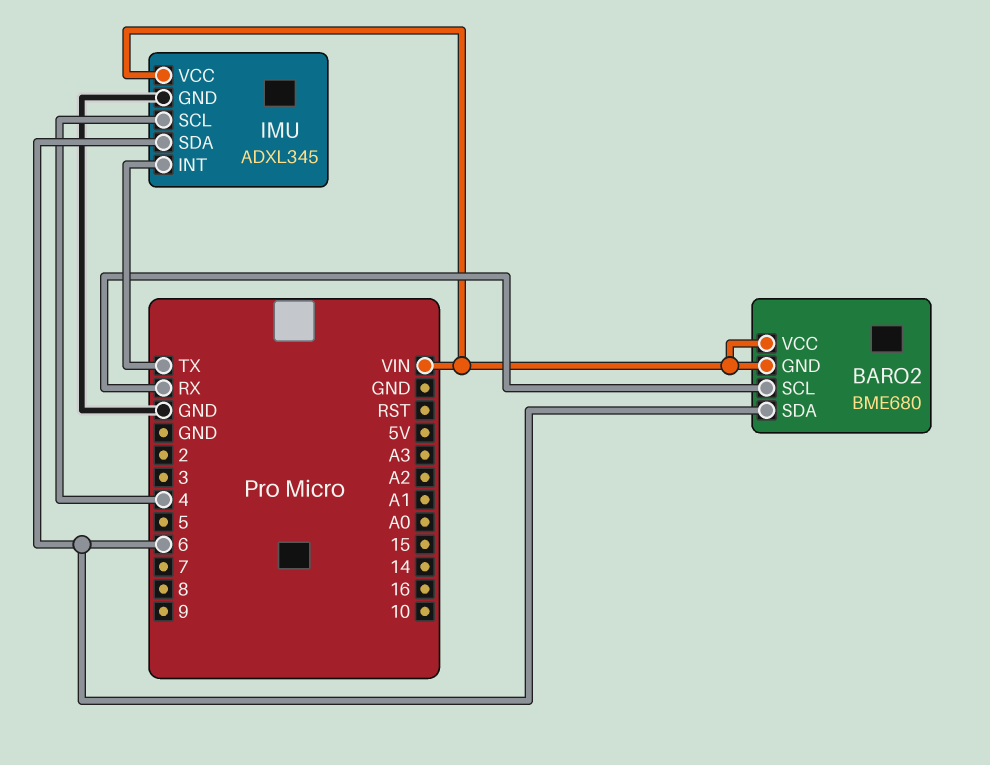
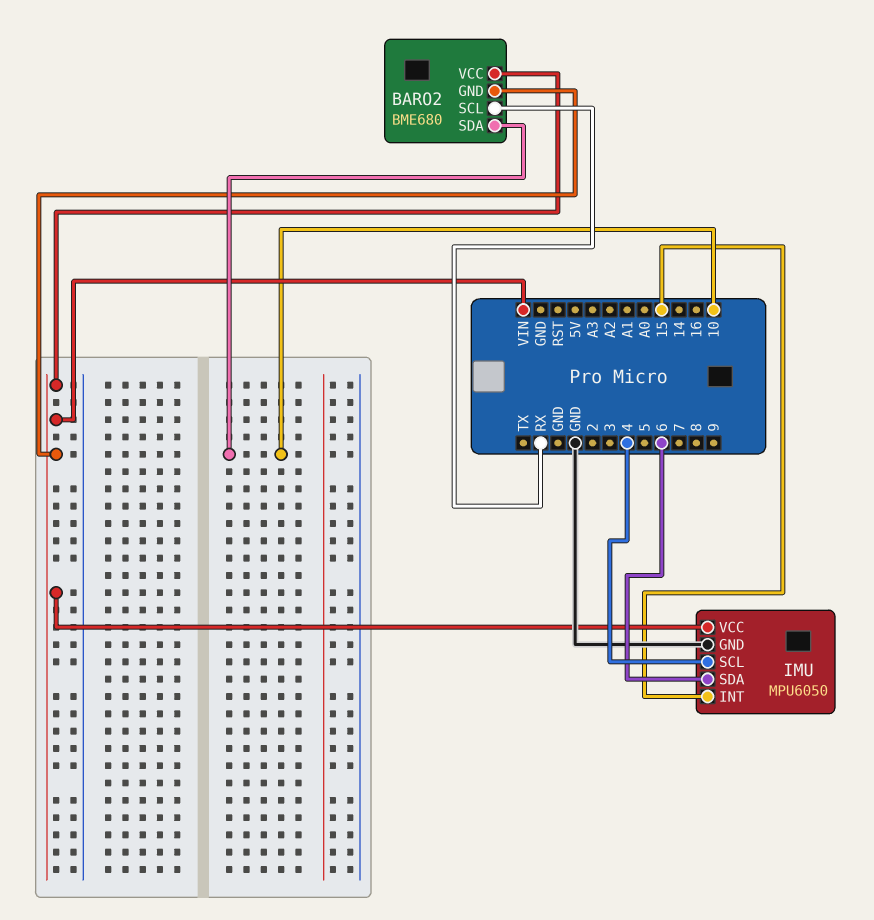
BARO2 pin SDA: 6 -> 10
IMU: ADXL345 -> MPU6050
IMU pin INT: TX -> 15

